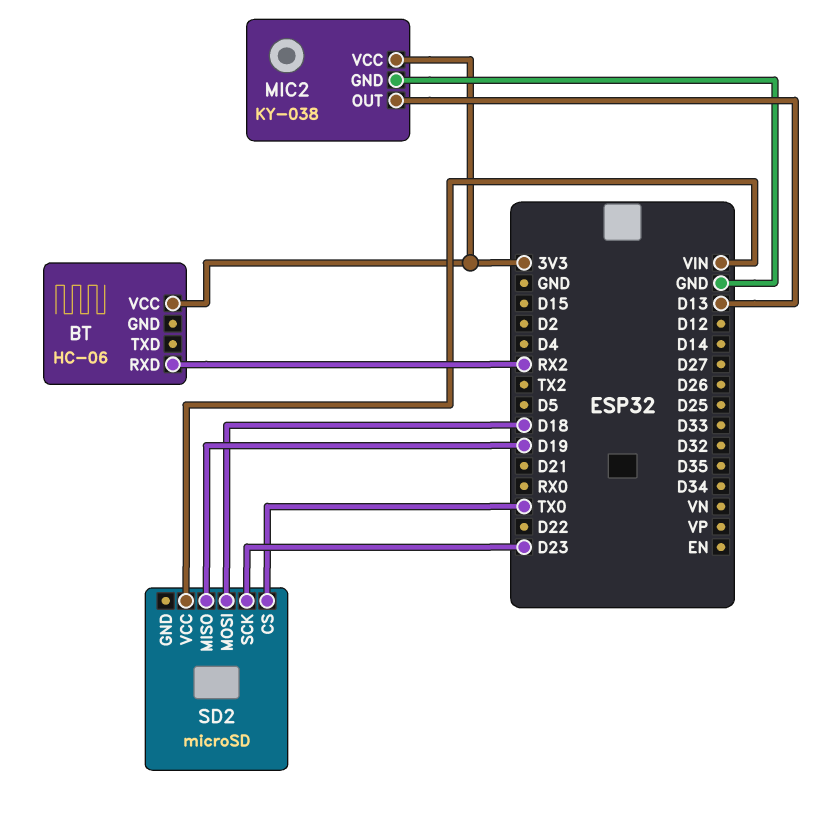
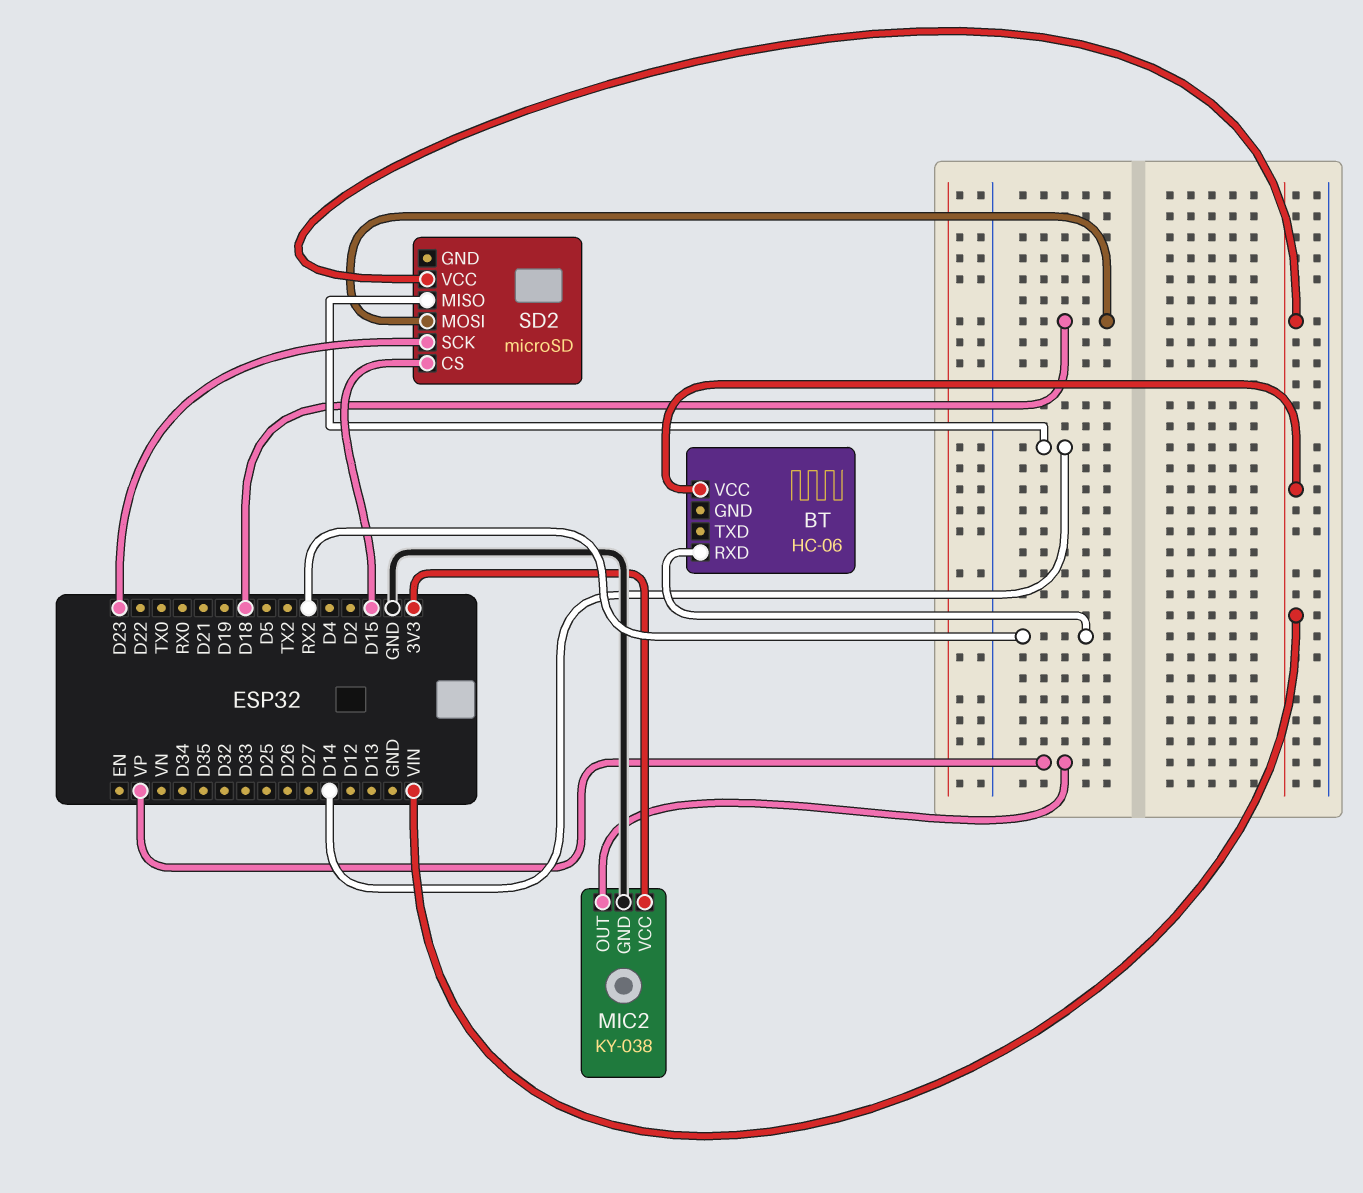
BT pin VCC: 3V3 -> VIN
MIC2 pin OUT: D13 -> VP
SD2 pin CS: TX0 -> D15
SD2 pin MISO: D19 -> D14

